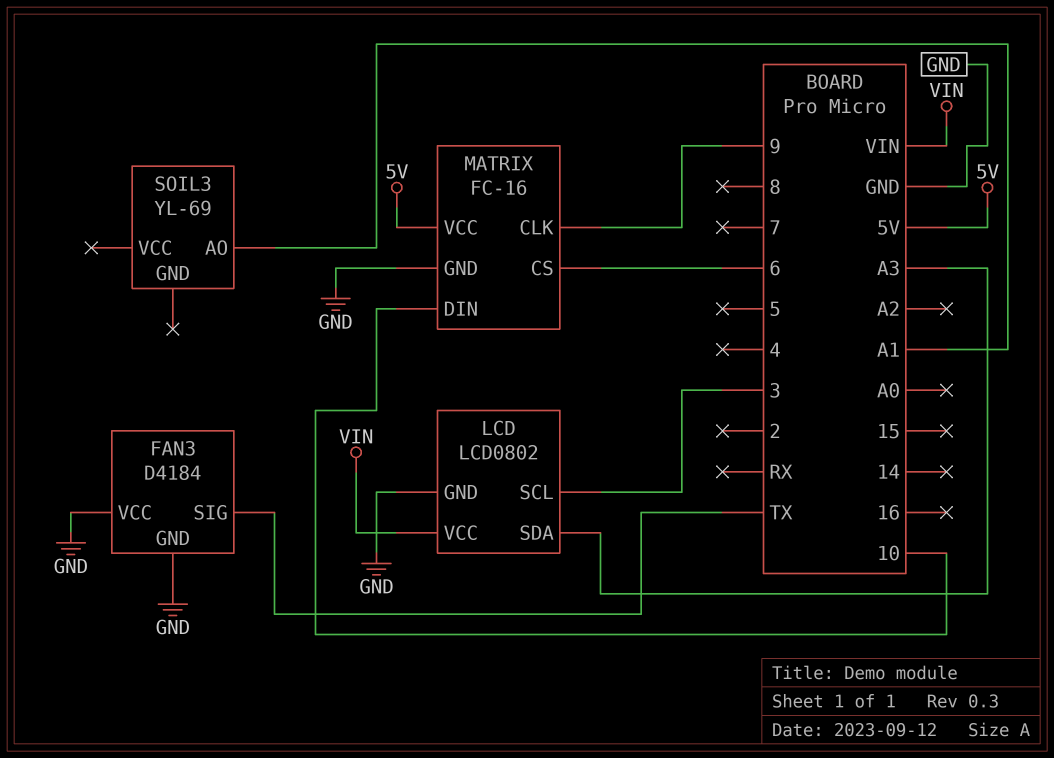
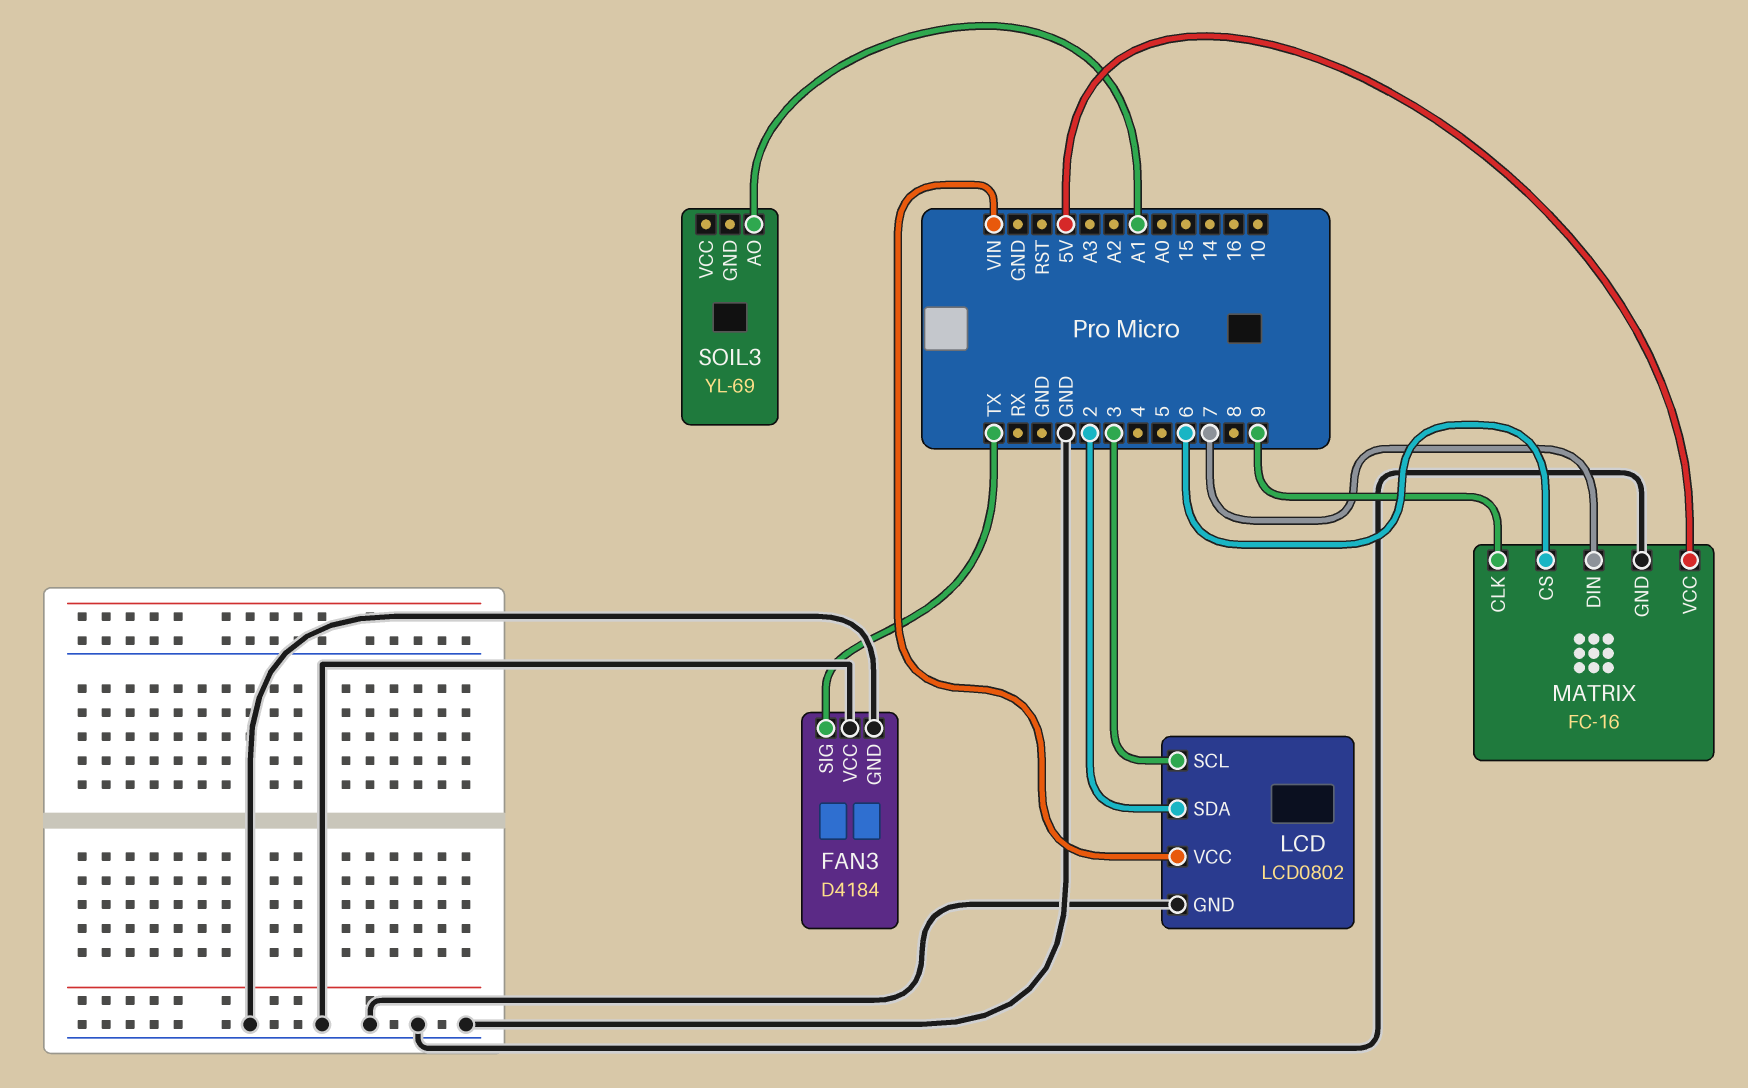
LCD pin SDA: A3 -> 2
MATRIX pin DIN: 10 -> 7

